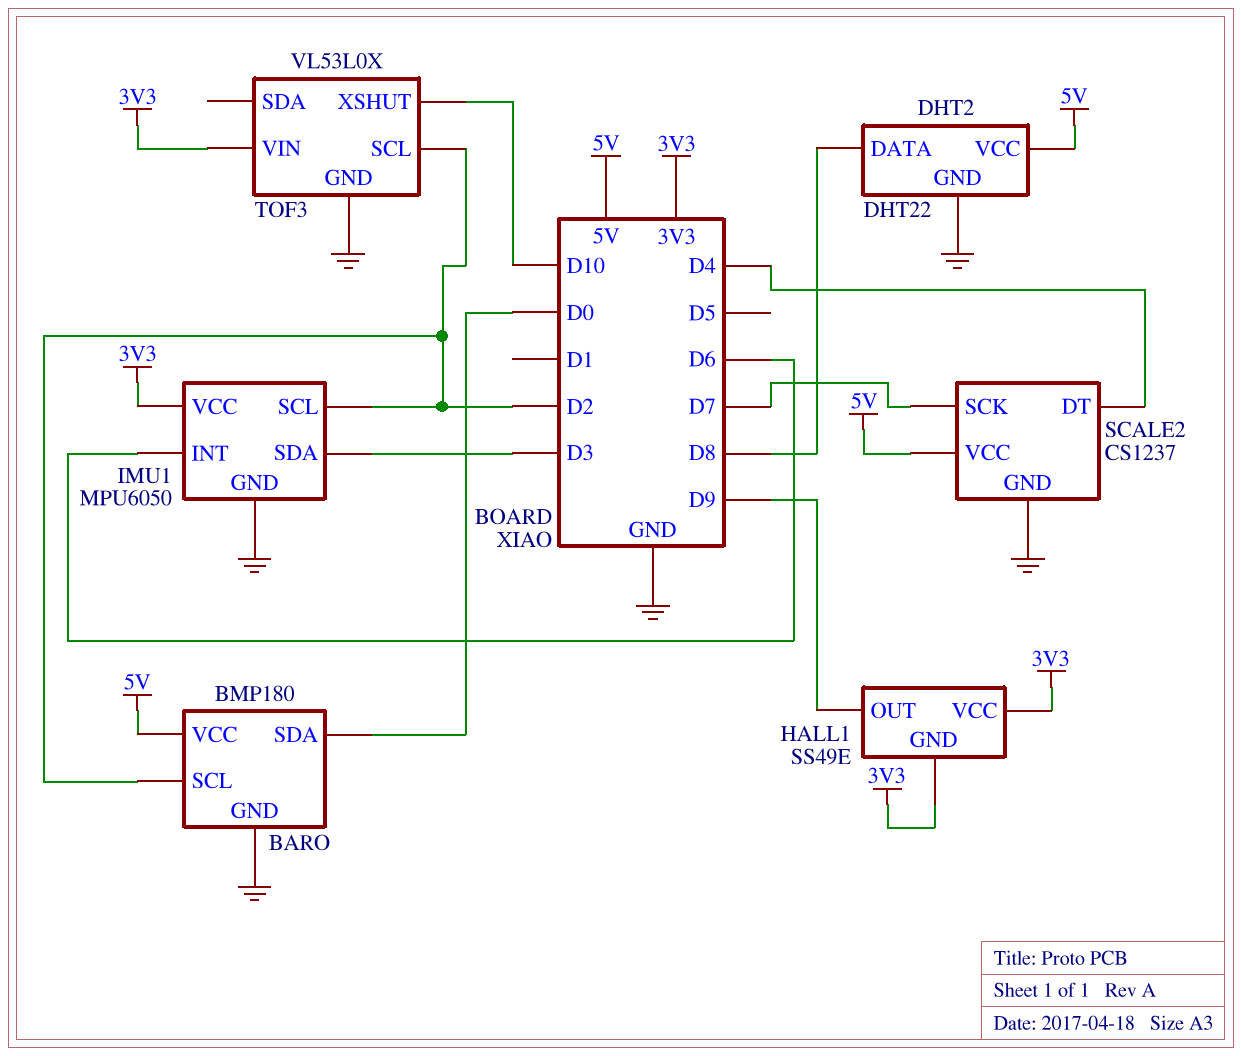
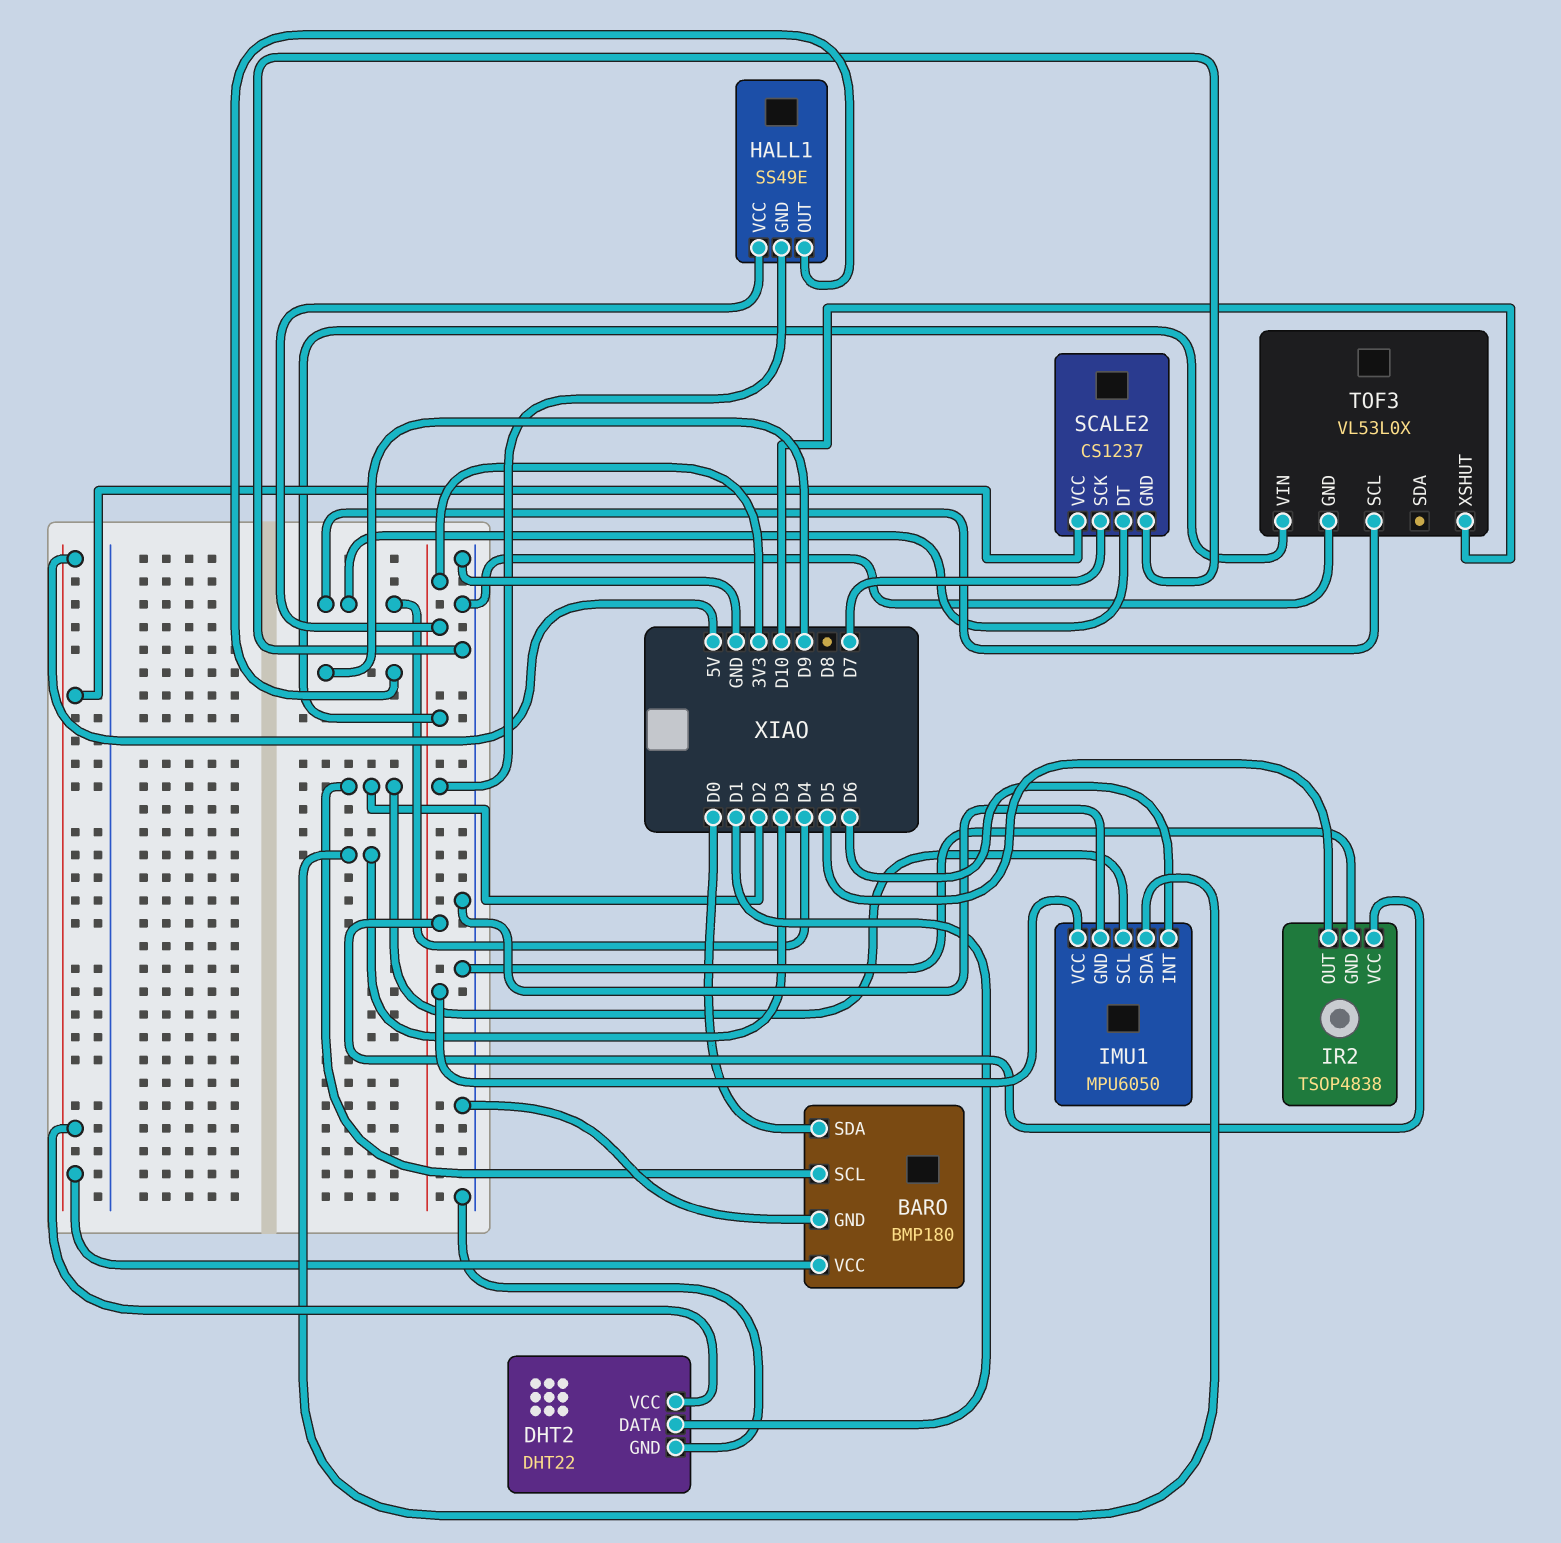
DHT2 pin DATA: D8 -> D1
IR2: none -> TSOP4838
IR2 pin GND: none -> GND
IR2 pin OUT: none -> D5
IR2 pin VCC: none -> 3V3
TOF3 pin SCL: D2 -> D4

